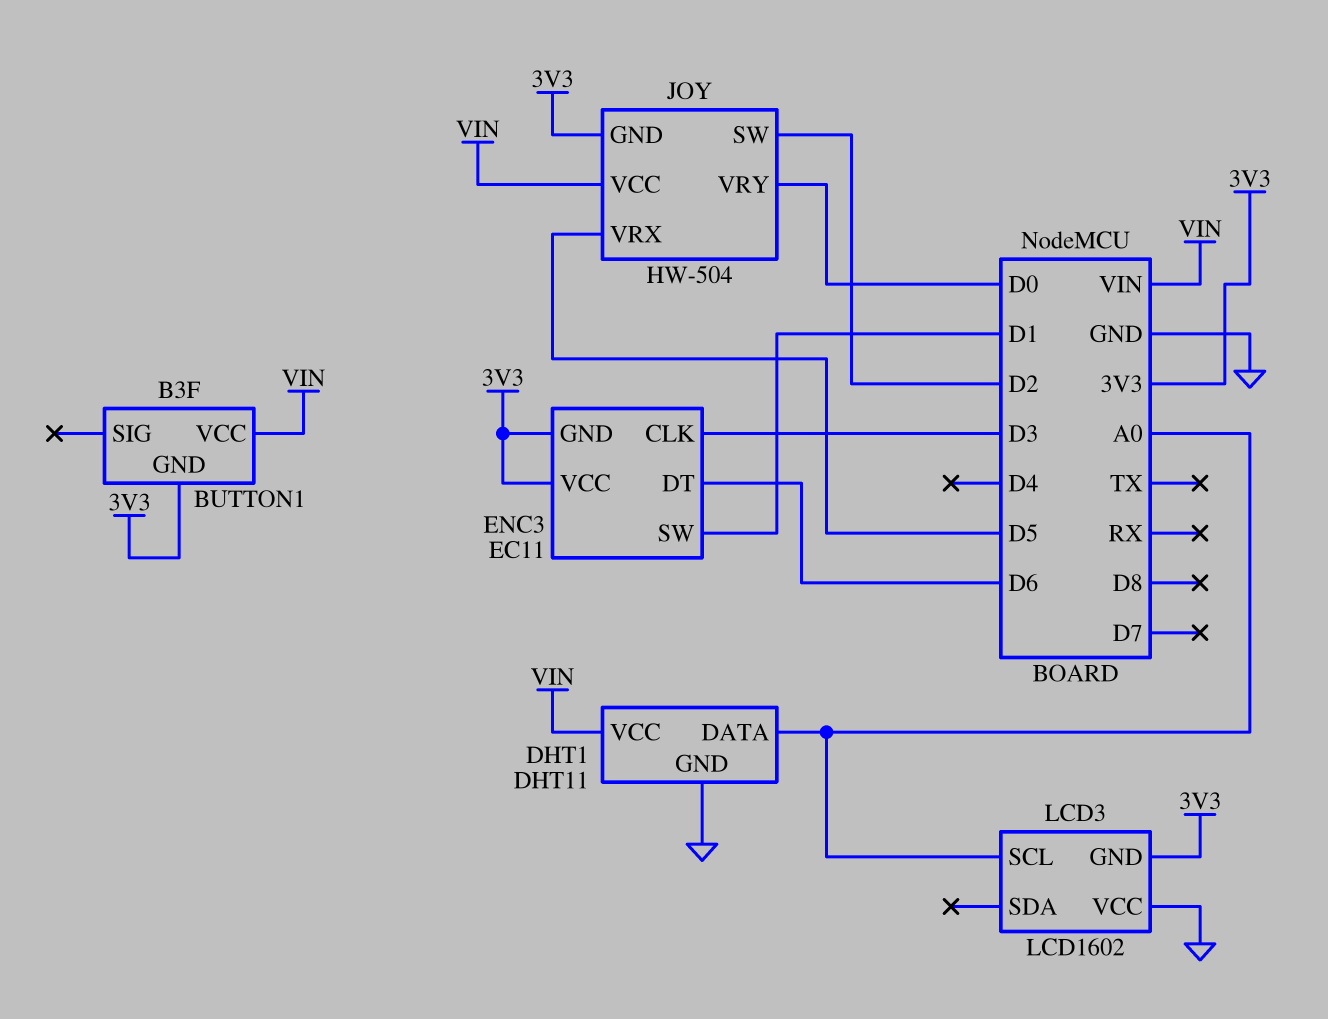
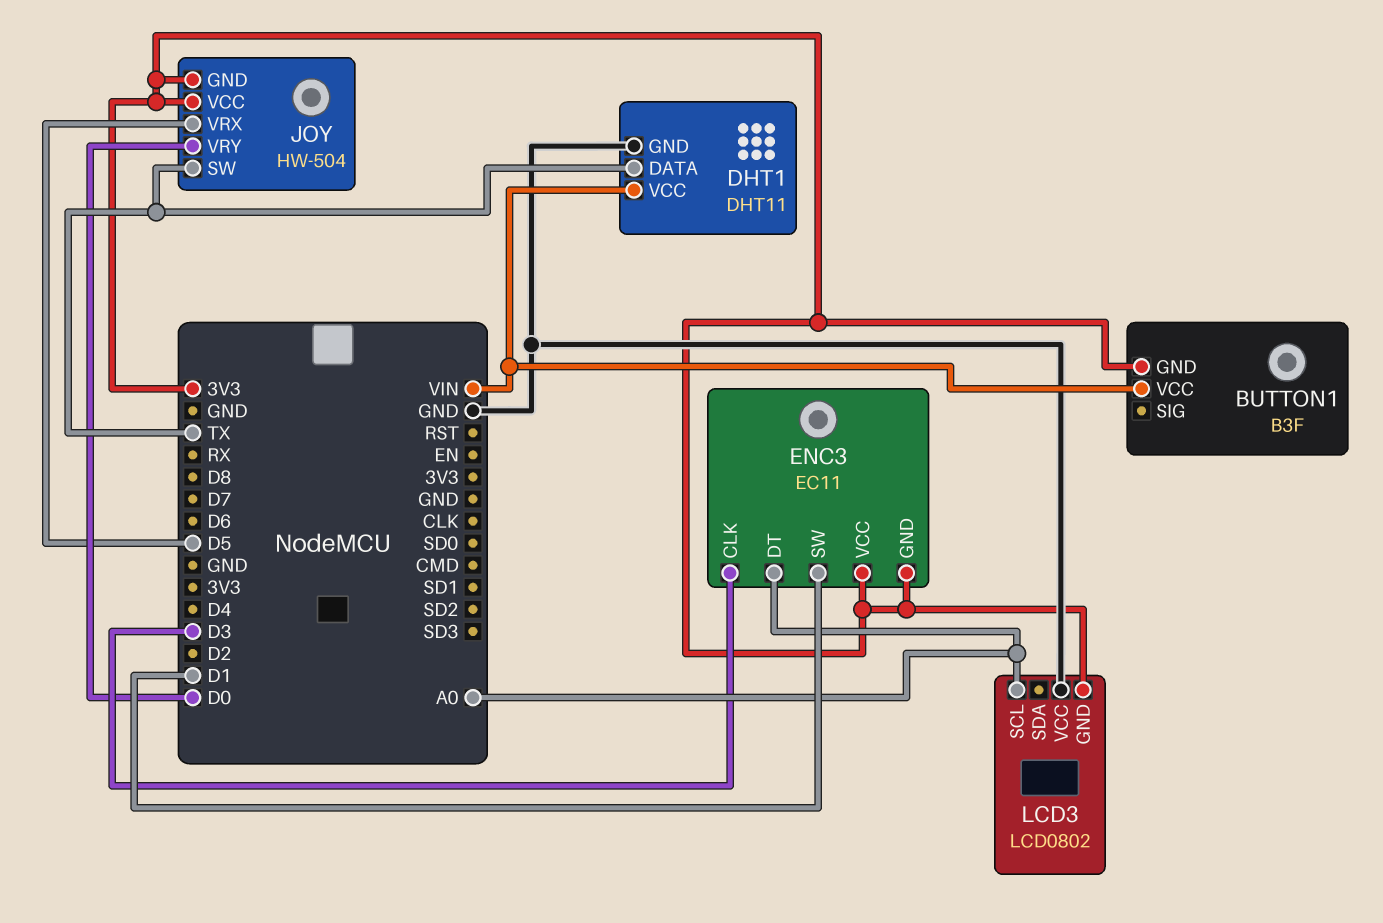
DHT1 pin DATA: A0 -> TX
ENC3 pin DT: D6 -> A0
JOY pin SW: D2 -> TX
JOY pin VCC: VIN -> 3V3
LCD3: LCD1602 -> LCD0802

